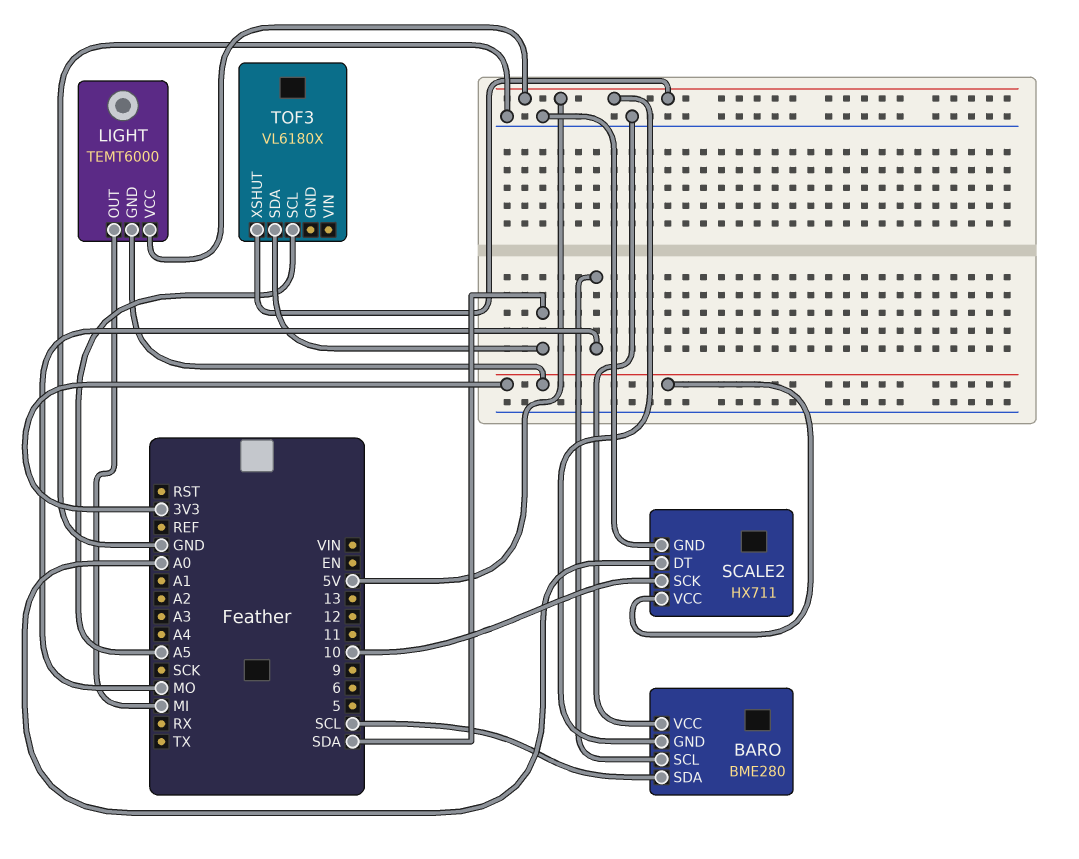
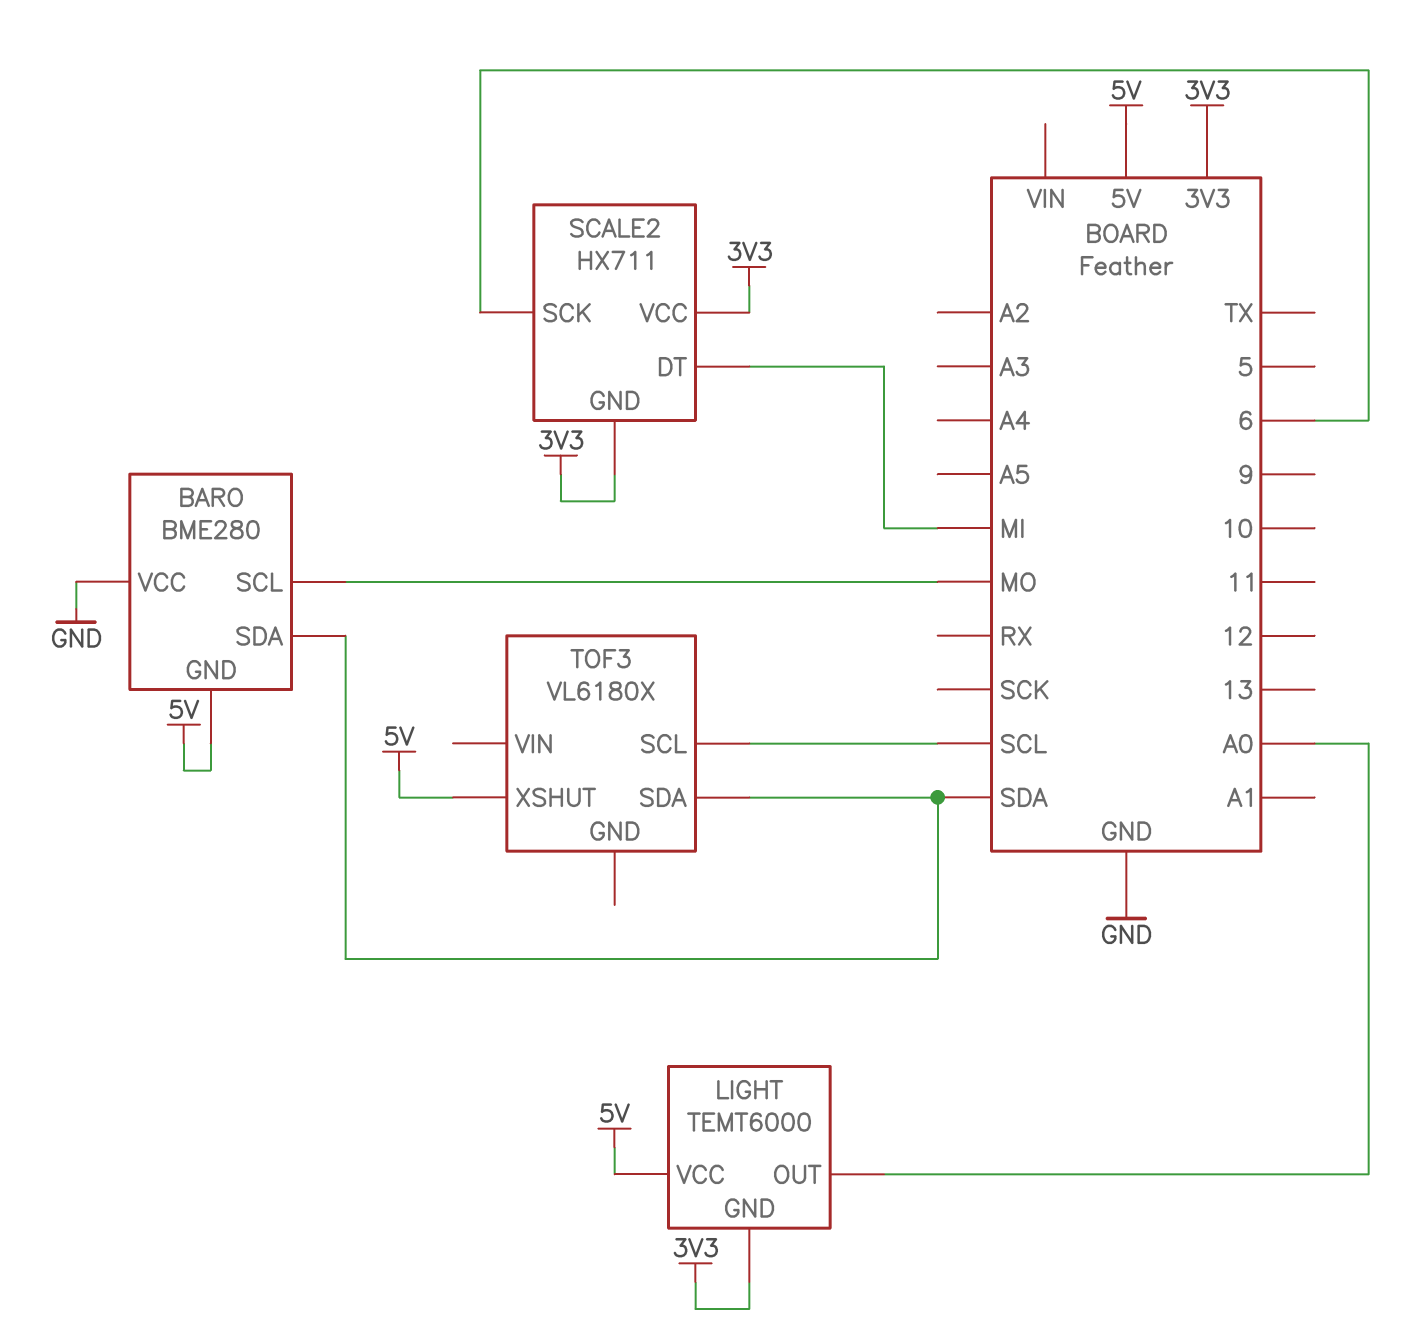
BARO pin SDA: SCL -> SDA
LIGHT pin OUT: MI -> A0
SCALE2 pin DT: A0 -> MI
SCALE2 pin GND: GND -> 3V3
SCALE2 pin SCK: 10 -> 6
TOF3 pin SCL: A5 -> SCL

